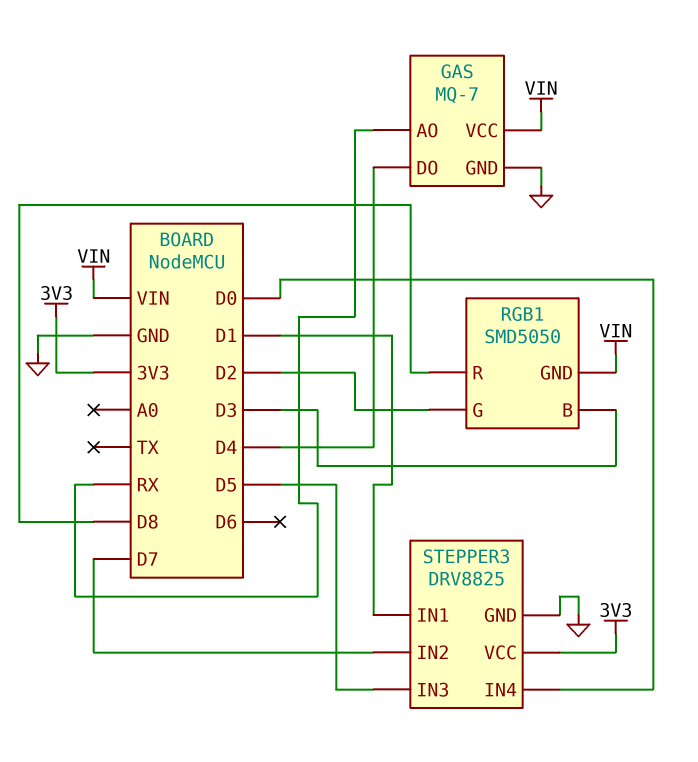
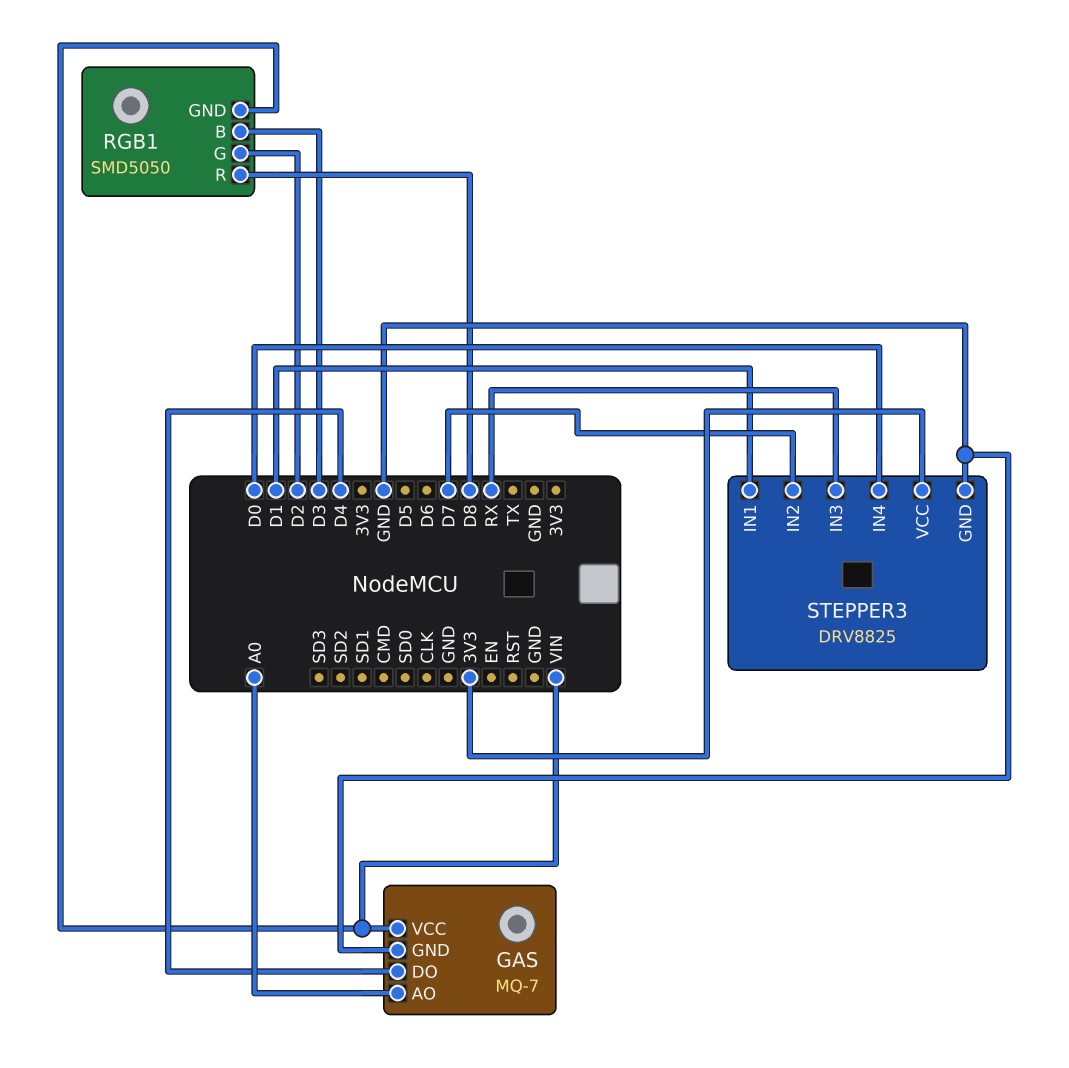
GAS pin AO: RX -> A0
STEPPER3 pin IN3: D5 -> RX

